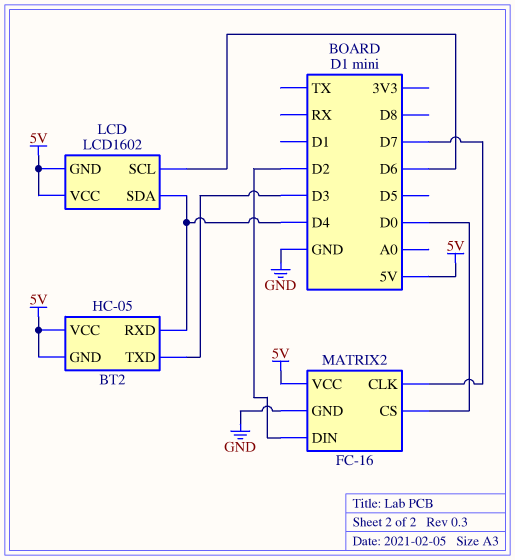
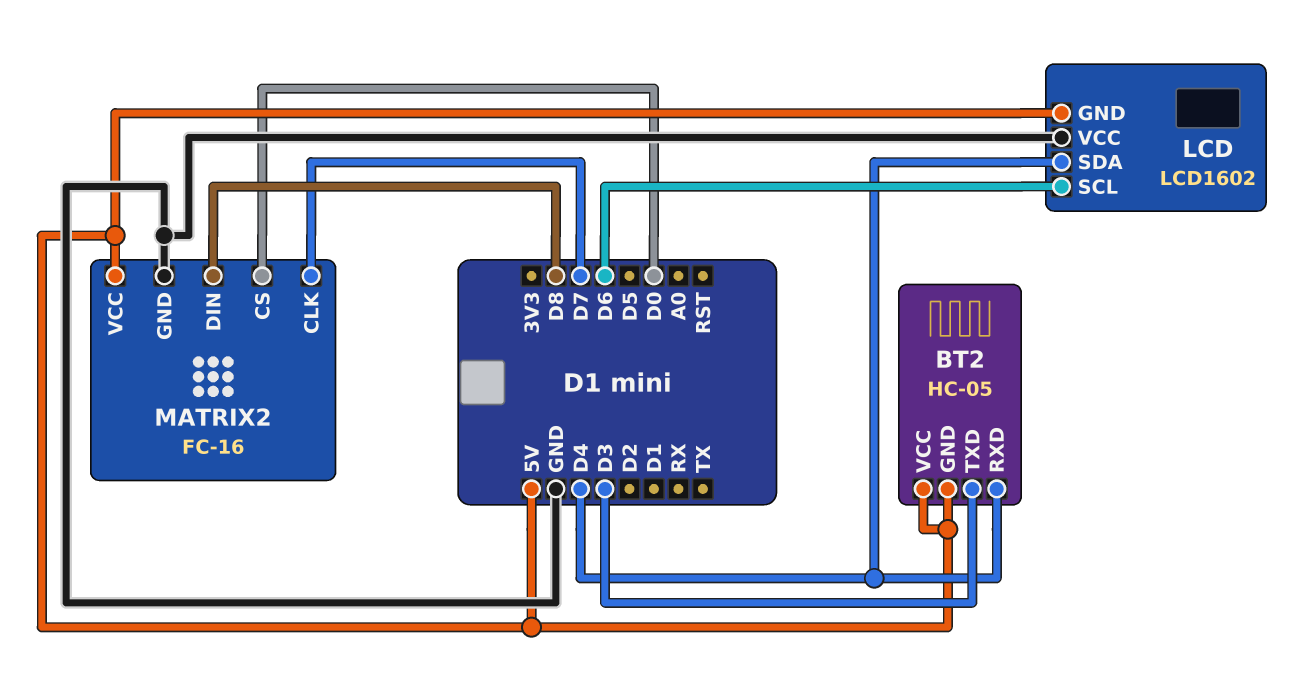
LCD pin VCC: 5V -> GND
MATRIX2 pin DIN: D2 -> D8

